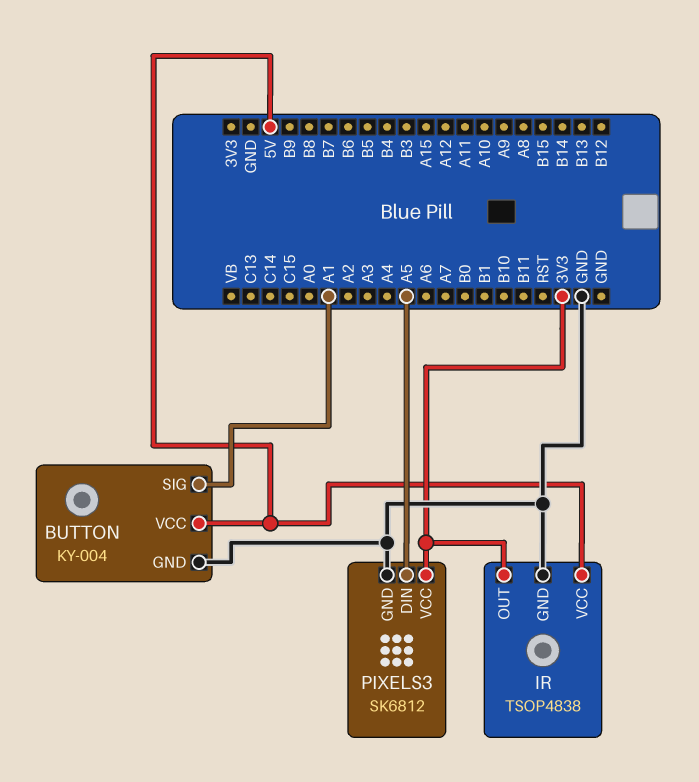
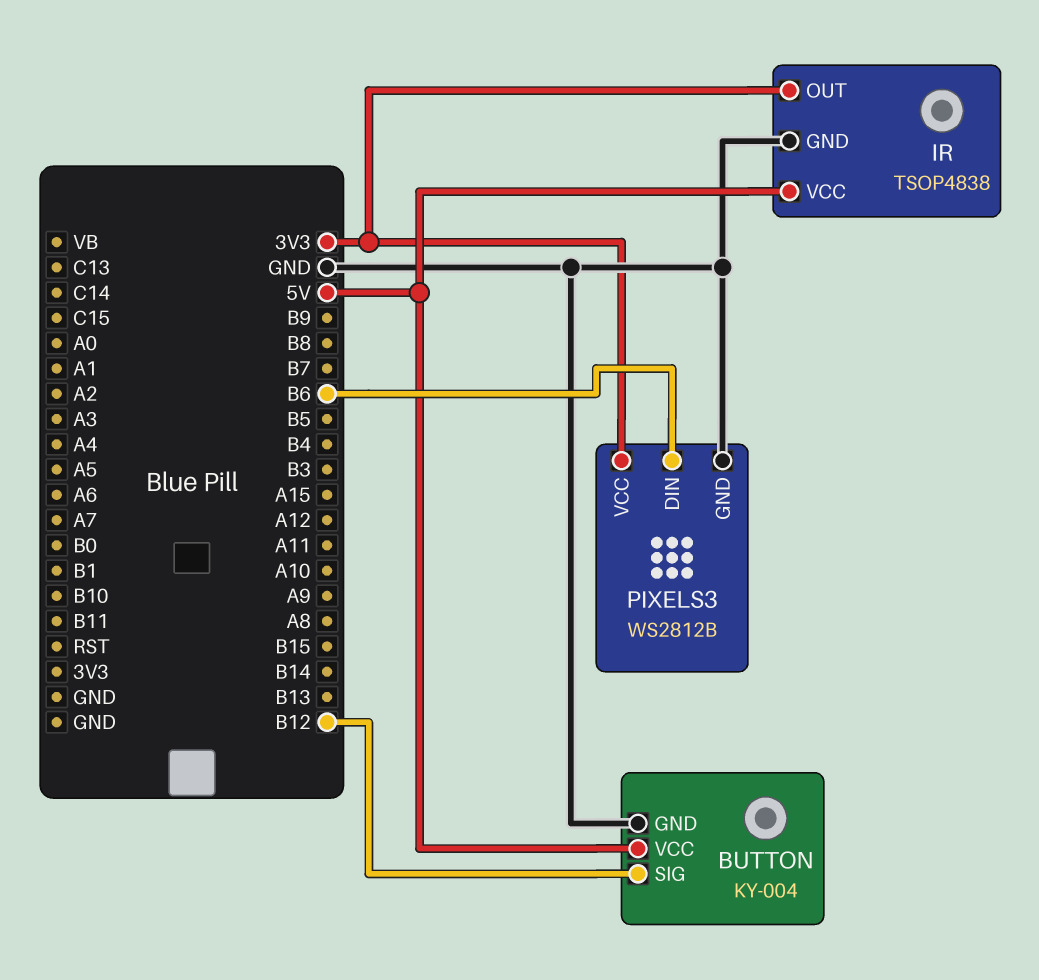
BUTTON pin SIG: A1 -> B12
PIXELS3: SK6812 -> WS2812B
PIXELS3 pin DIN: A5 -> B6

